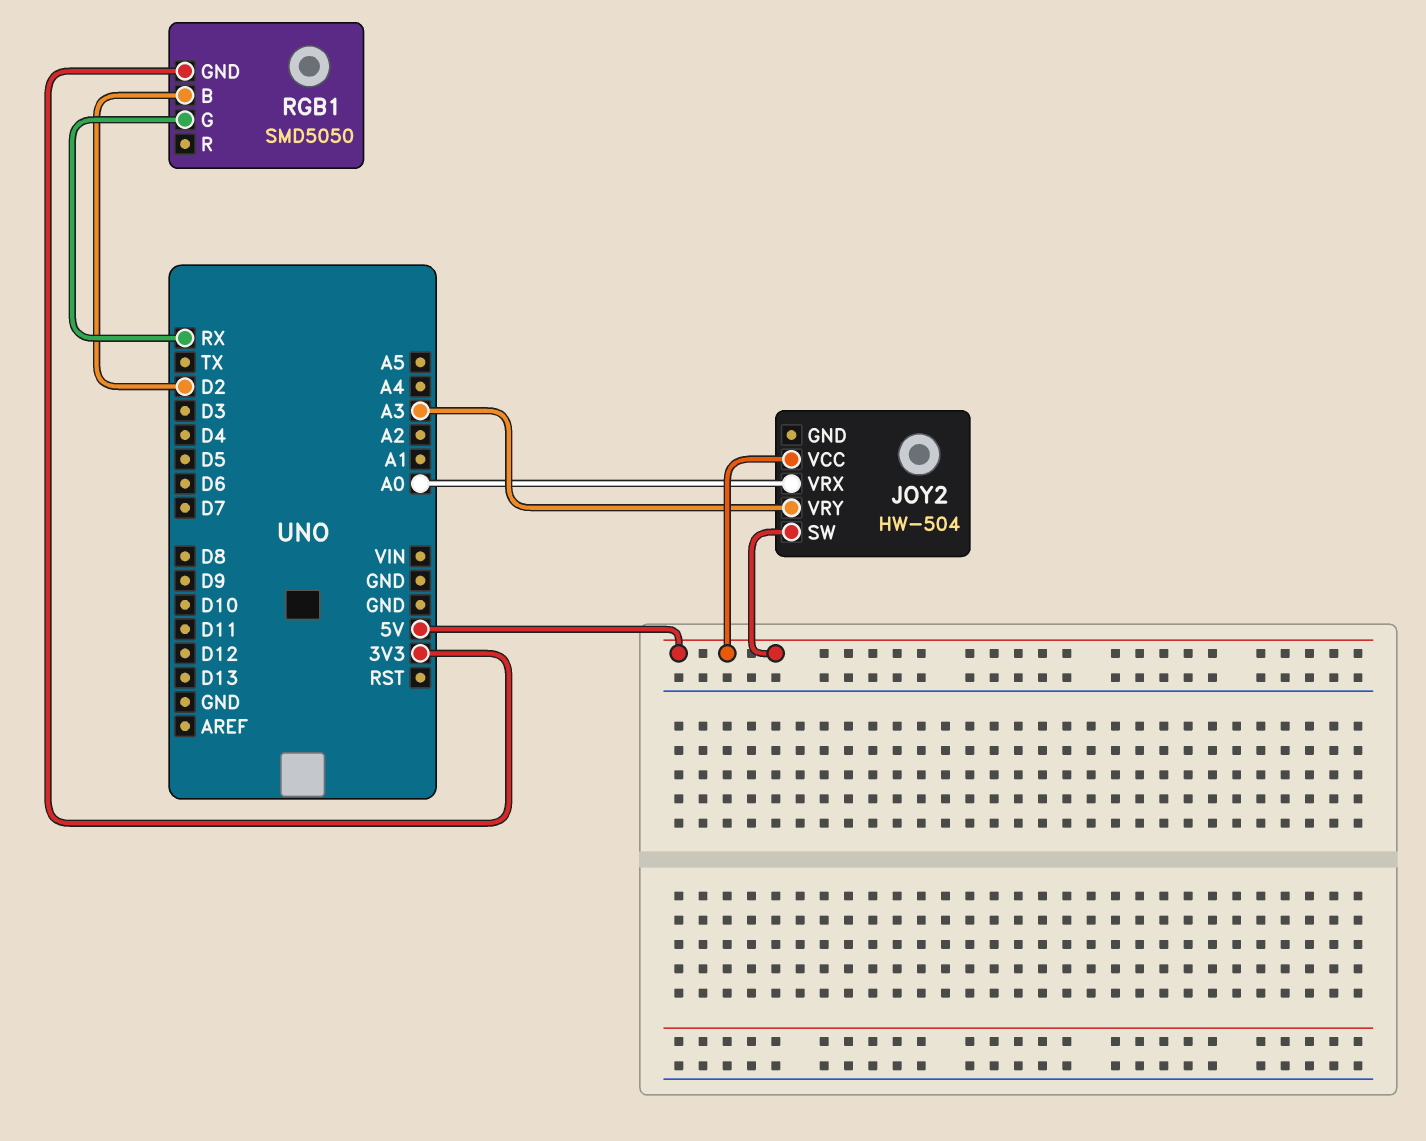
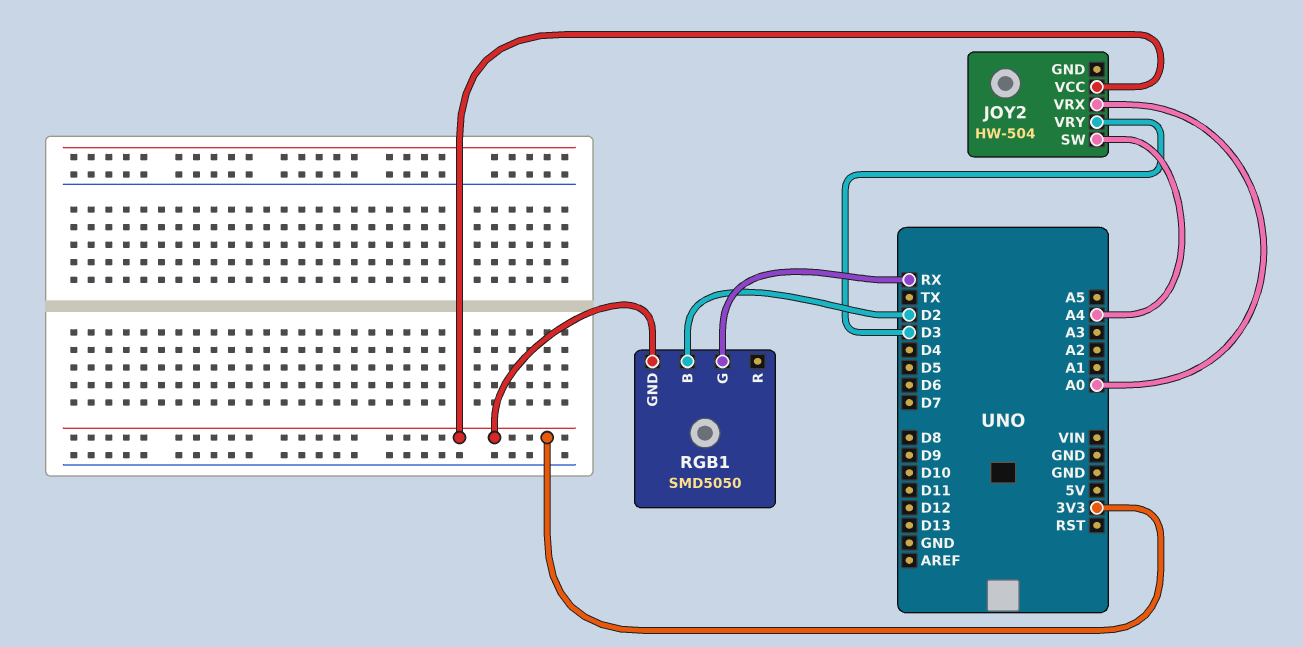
JOY2 pin SW: 5V -> A4
JOY2 pin VCC: 5V -> 3V3
JOY2 pin VRY: A3 -> D3

